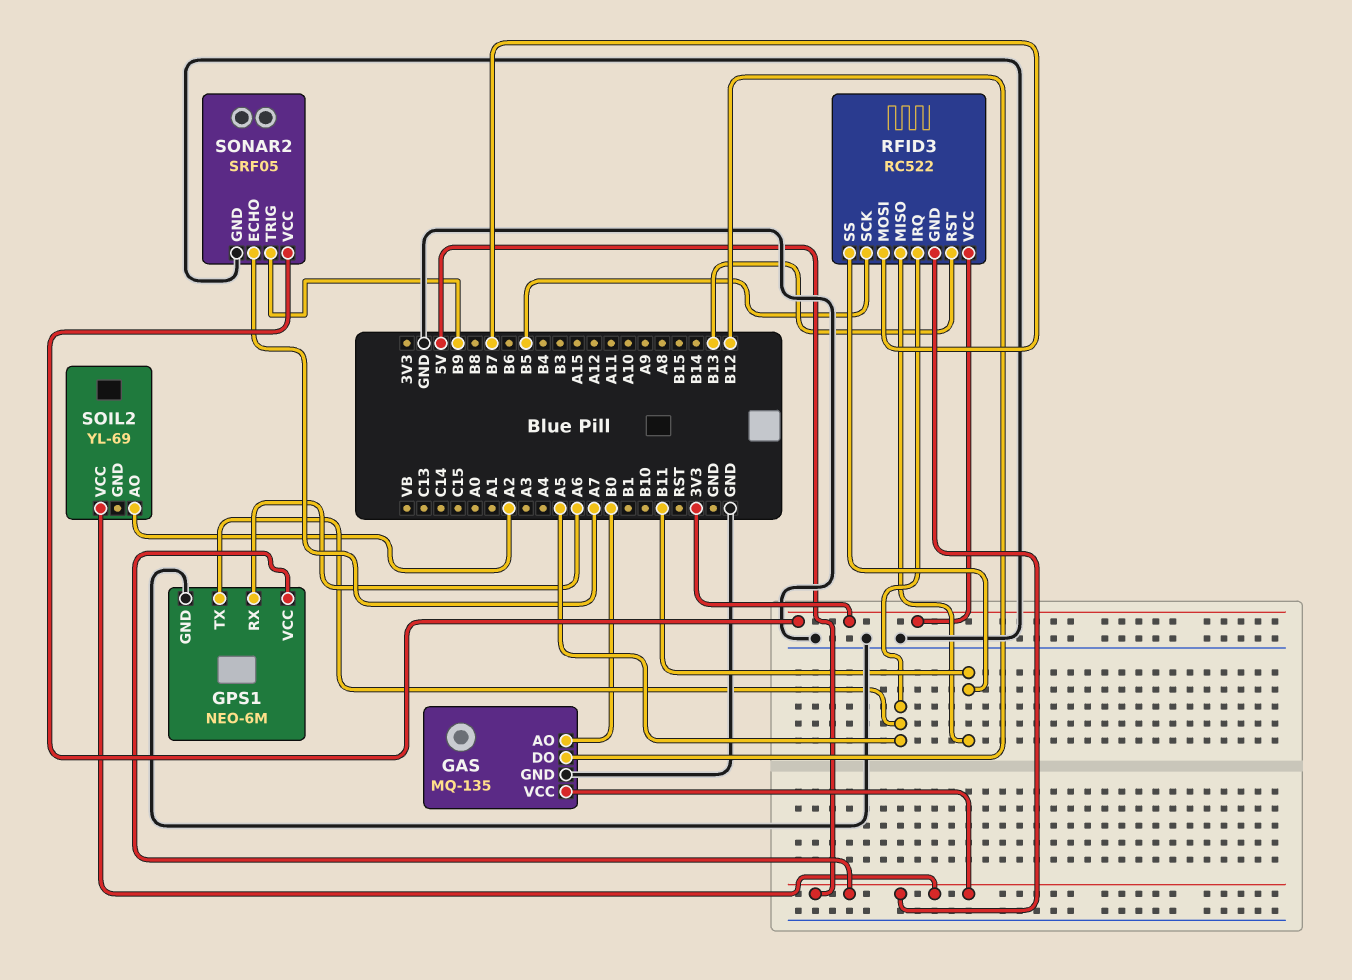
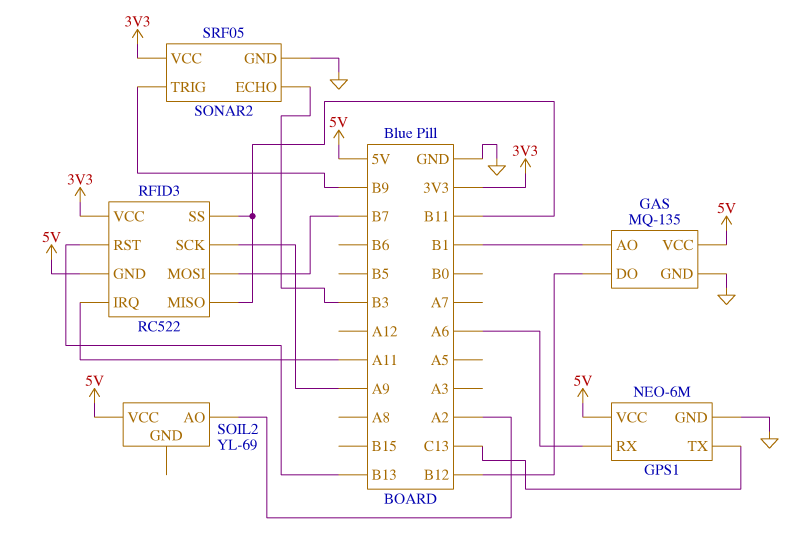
GAS pin AO: B0 -> B1
GPS1 pin TX: A5 -> C13
RFID3 pin IRQ: A5 -> A11
RFID3 pin SCK: B5 -> A9
SONAR2 pin ECHO: A7 -> B3

